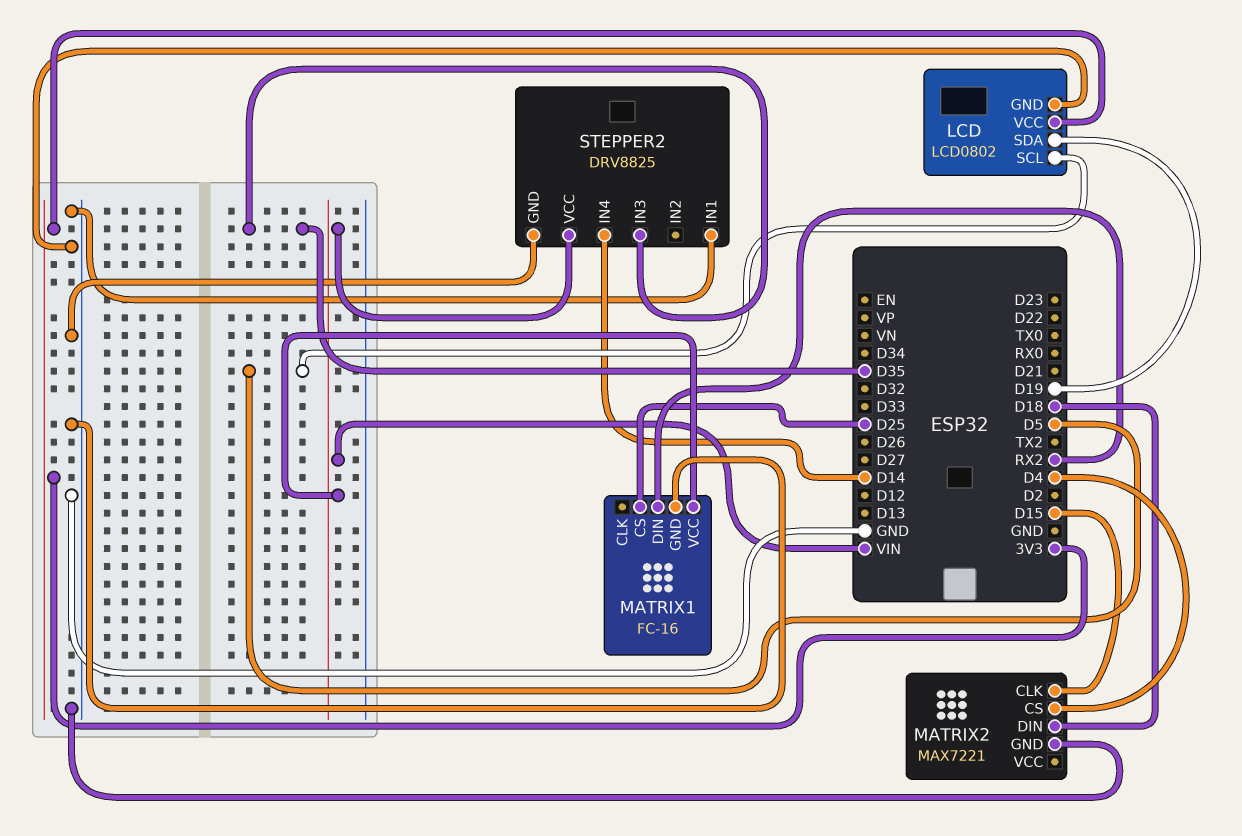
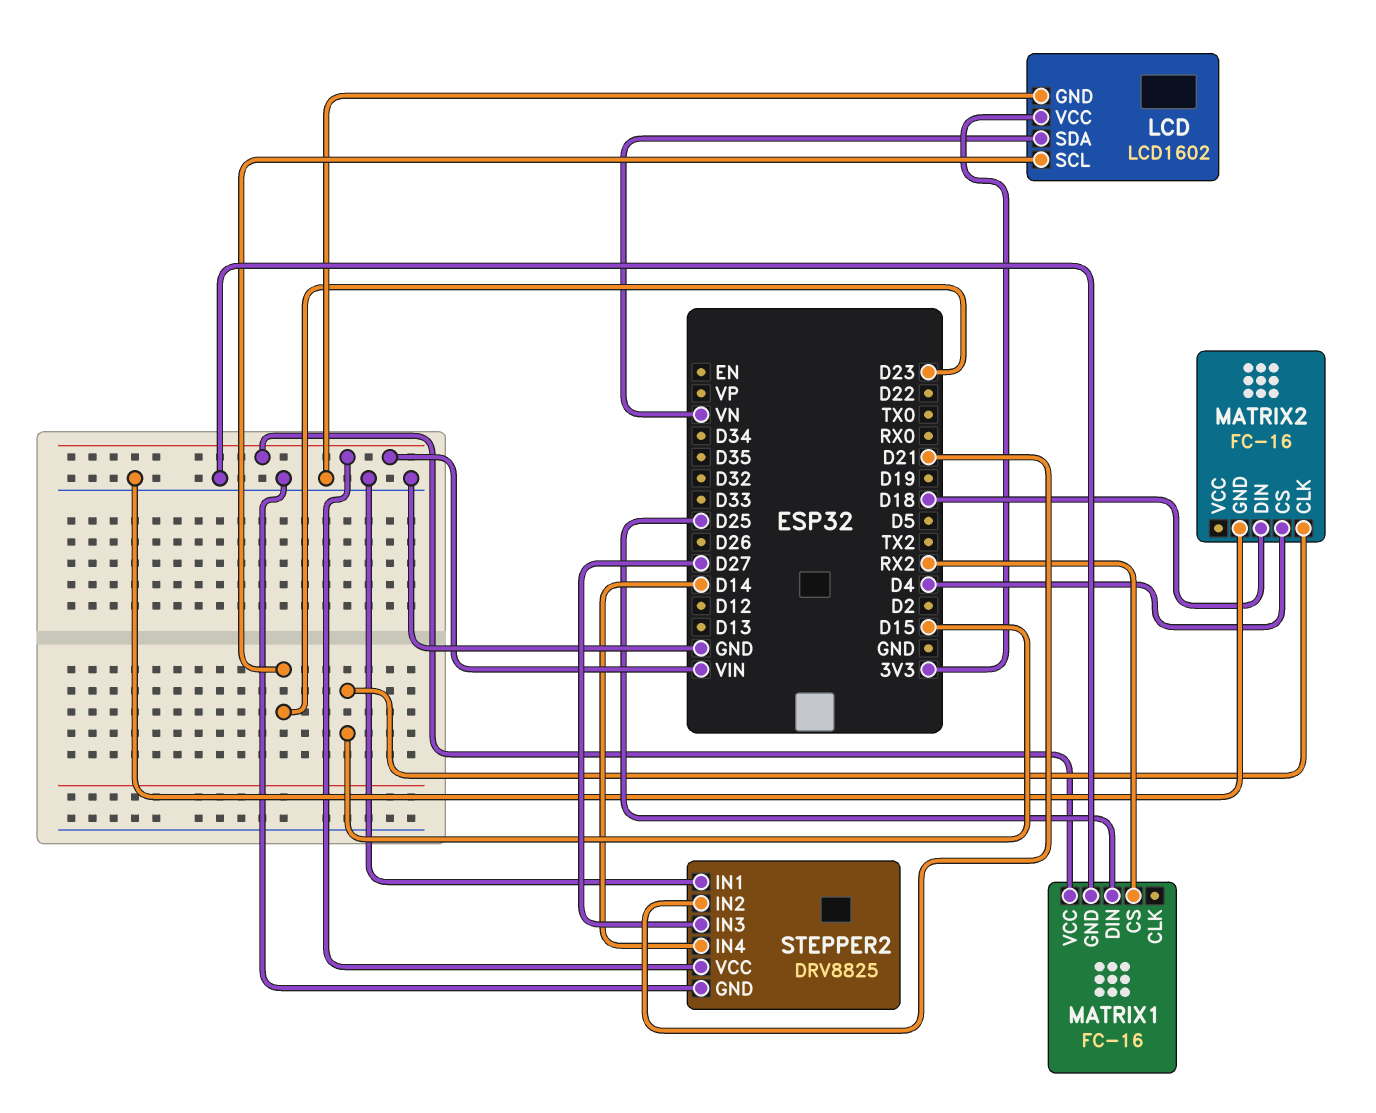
LCD: LCD0802 -> LCD1602
LCD pin SCL: D5 -> D23
LCD pin SDA: D19 -> VN
MATRIX1 pin CS: D25 -> RX2
MATRIX1 pin DIN: RX2 -> D25
MATRIX2: MAX7221 -> FC-16
STEPPER2 pin IN2: none -> D21
STEPPER2 pin IN3: D35 -> D27

